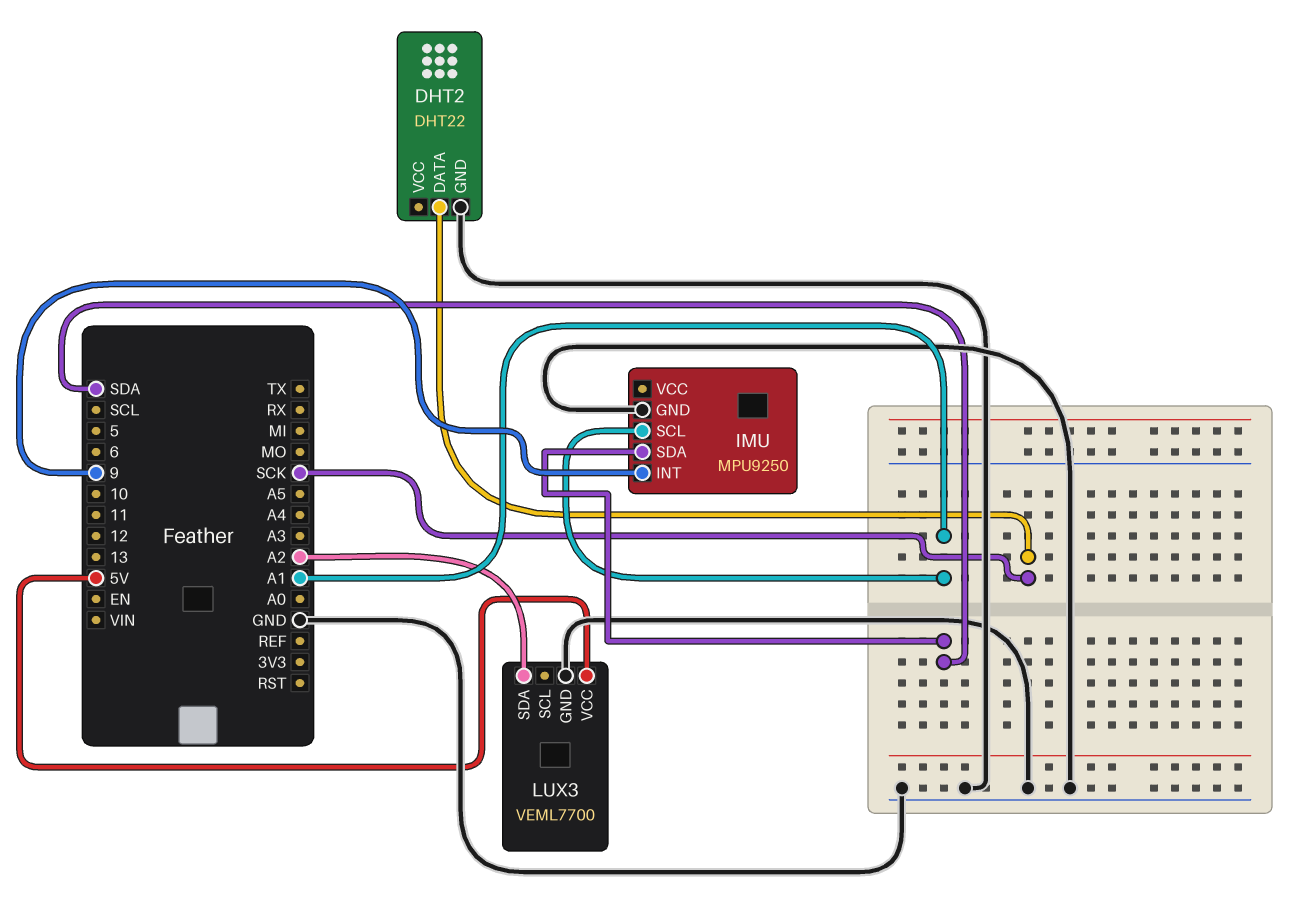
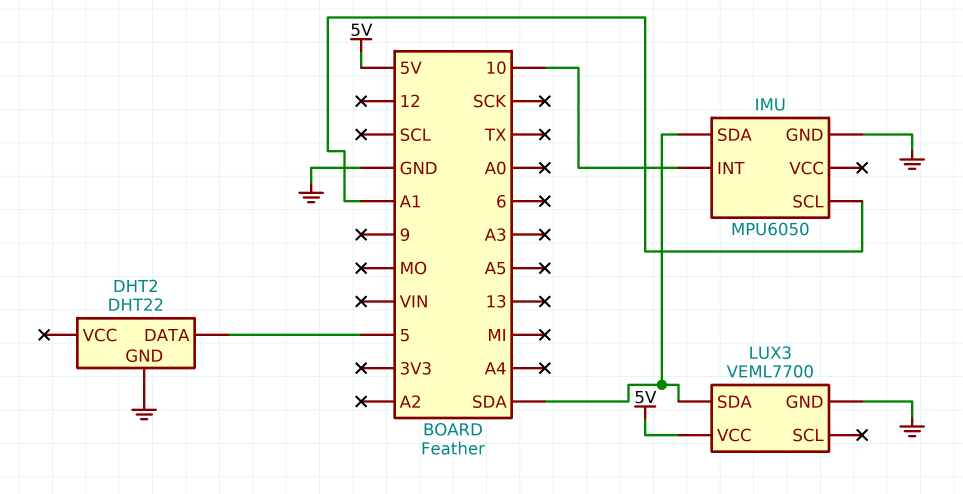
DHT2 pin DATA: SCK -> 5
IMU: MPU9250 -> MPU6050
IMU pin INT: 9 -> 10
LUX3 pin SDA: A2 -> SDA

